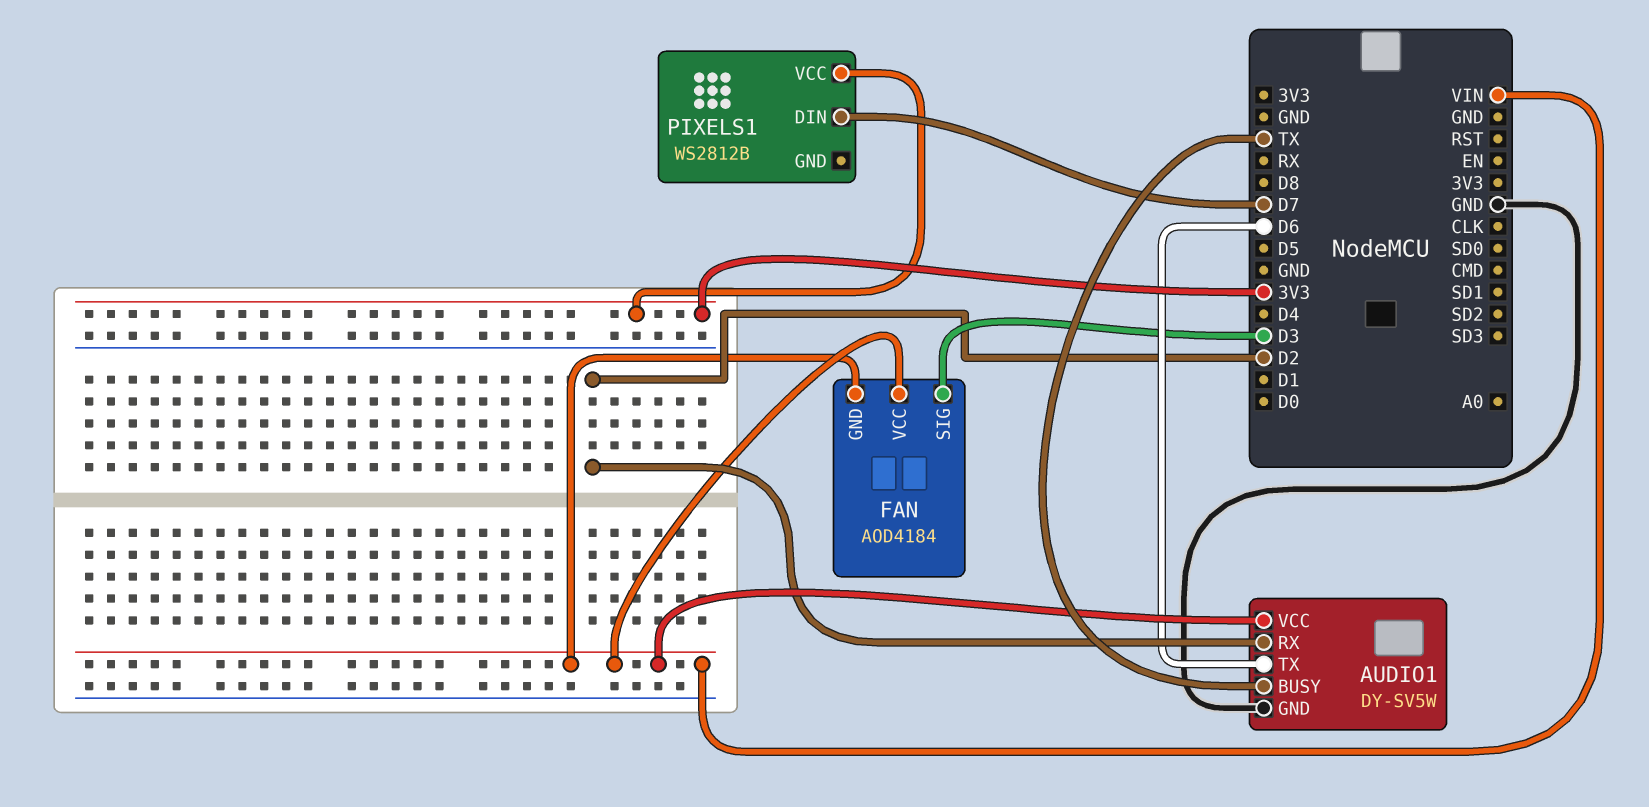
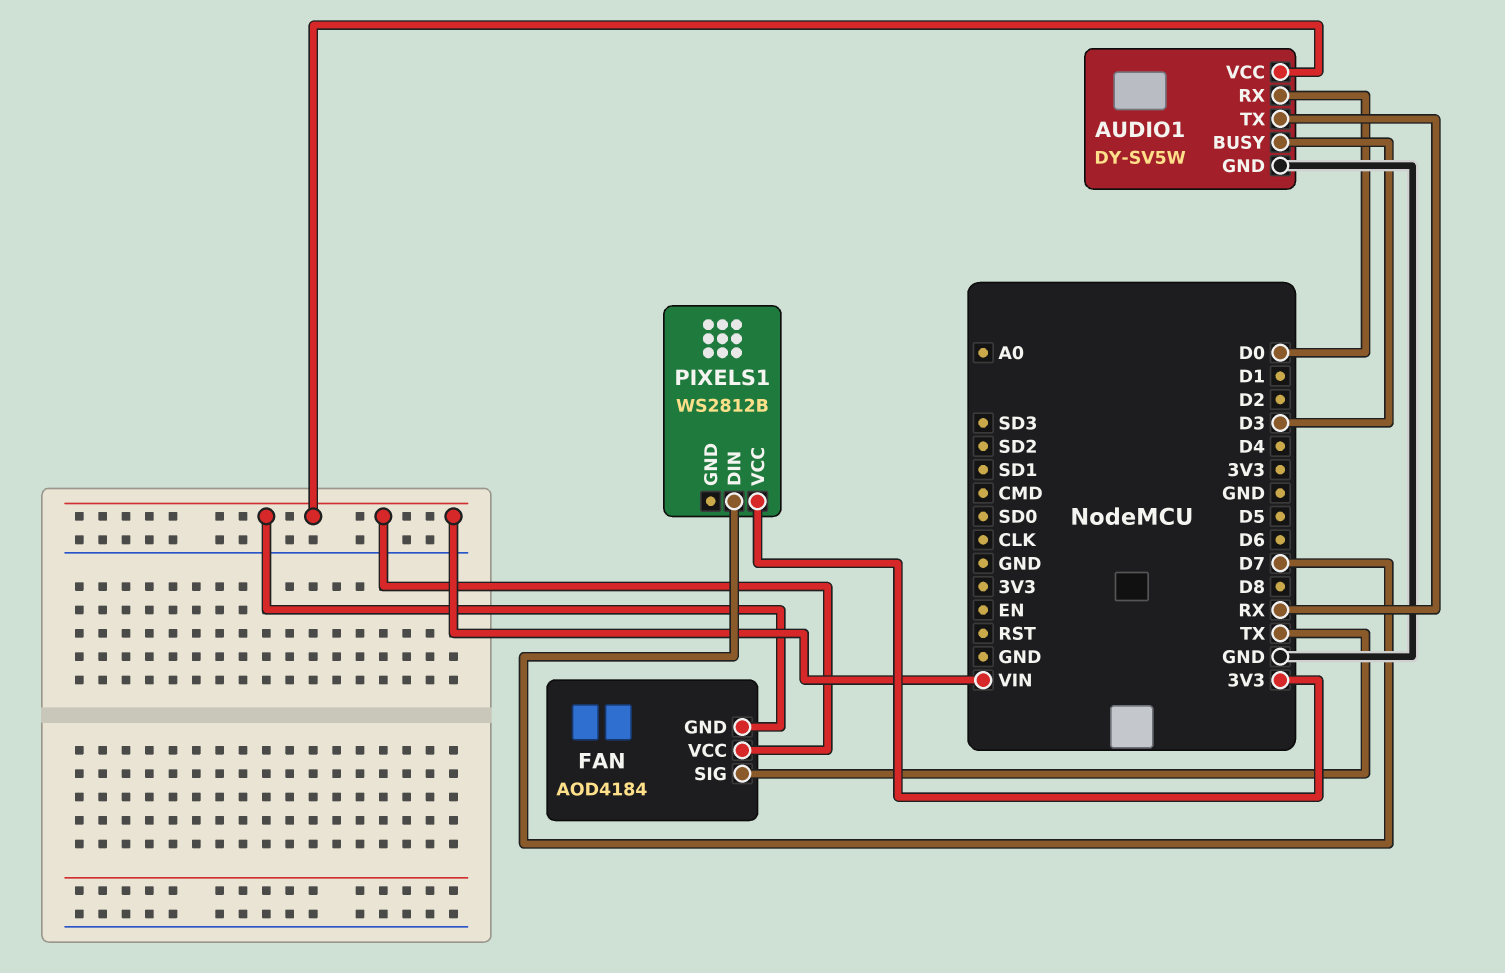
AUDIO1 pin BUSY: TX -> D3
AUDIO1 pin RX: D2 -> D0
AUDIO1 pin TX: D6 -> RX
FAN pin SIG: D3 -> TX

